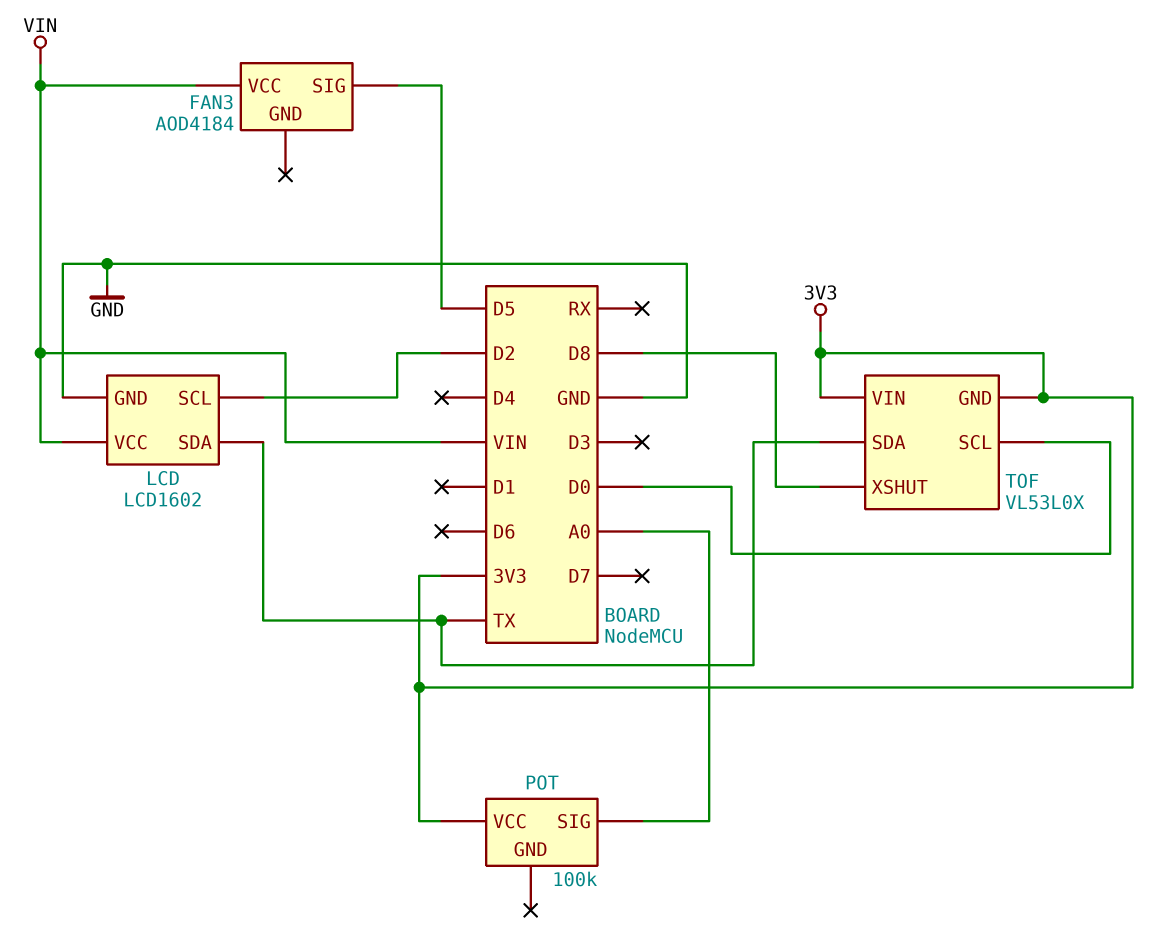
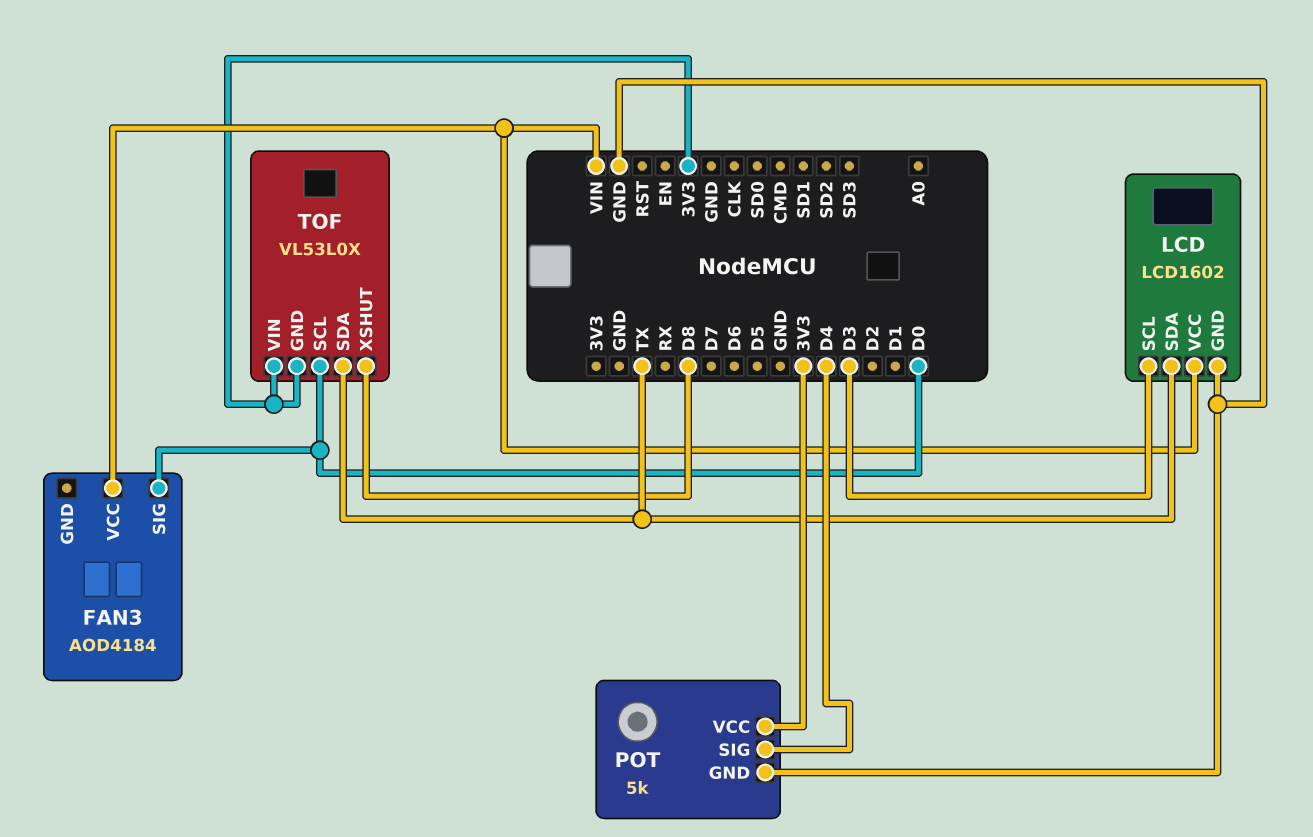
FAN3 pin SIG: D5 -> D0
LCD pin SCL: D2 -> D3
POT: 100k -> 5k
POT pin GND: none -> GND
POT pin SIG: A0 -> D4

